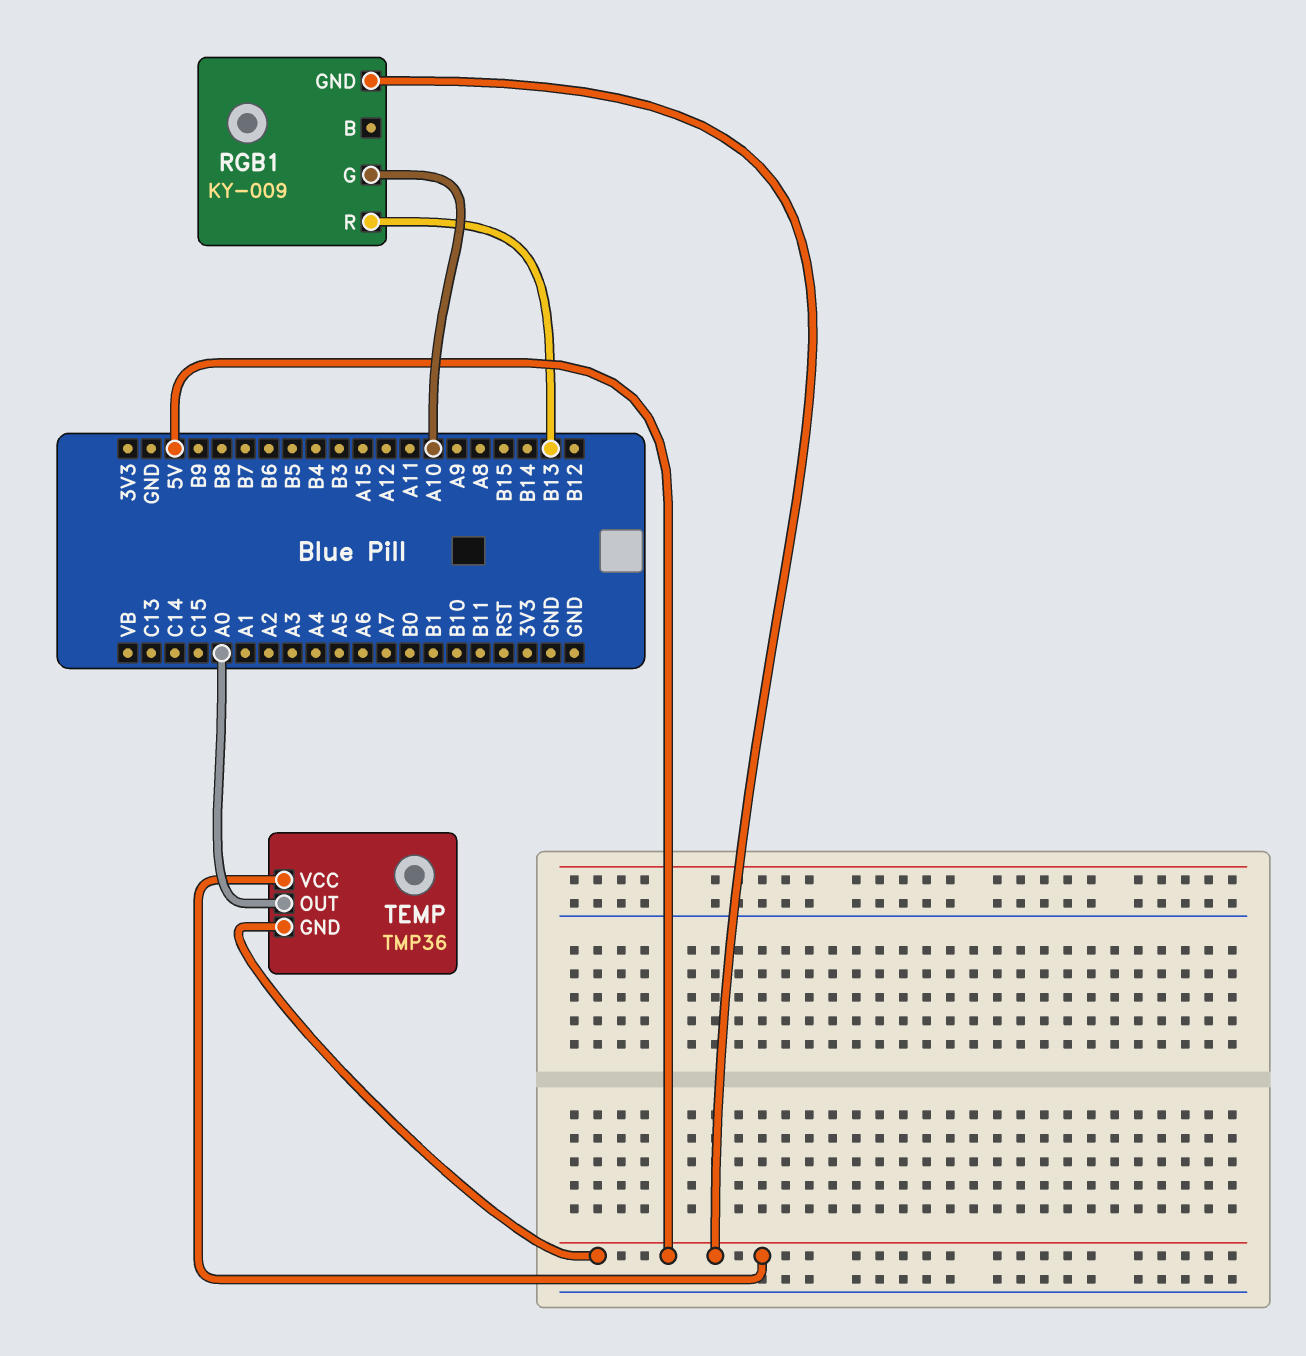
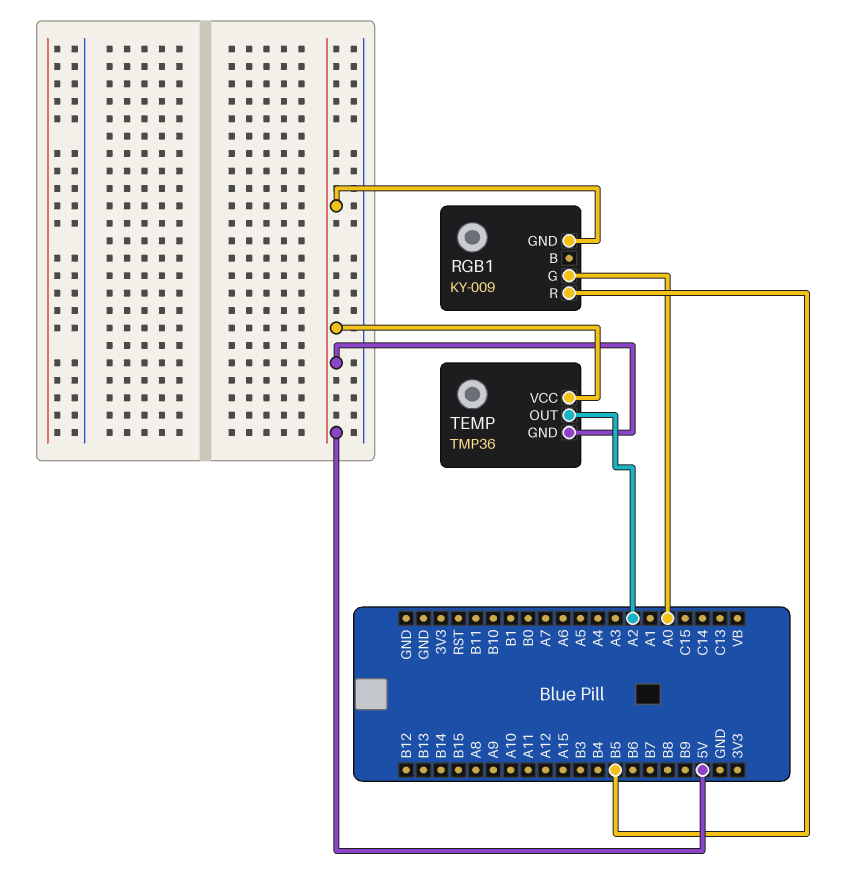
RGB1 pin G: A10 -> A0
RGB1 pin R: B13 -> B5
TEMP pin OUT: A0 -> A2

